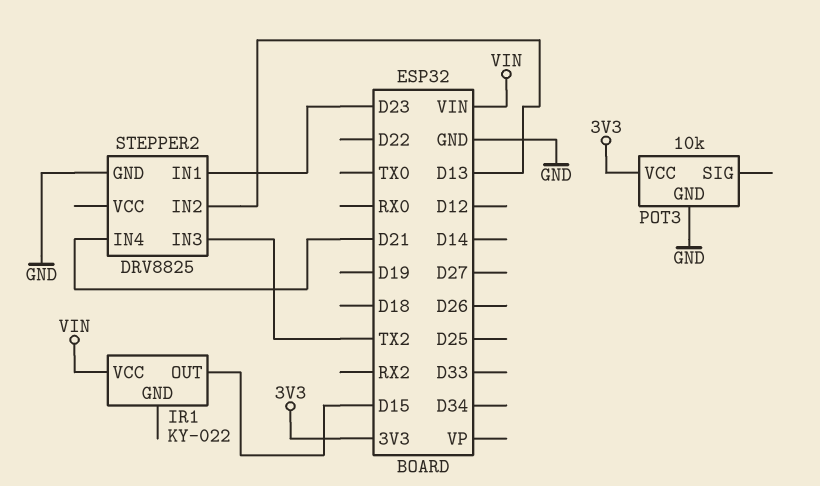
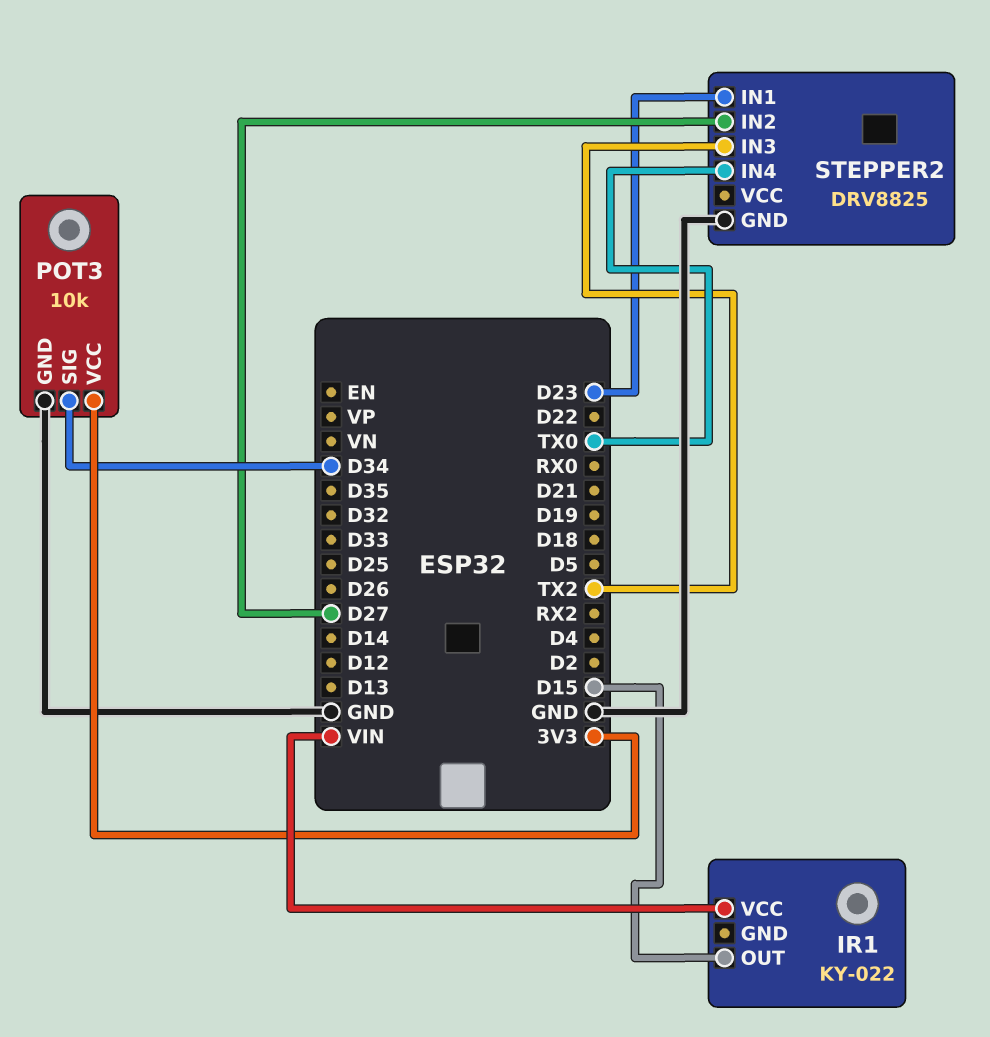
POT3 pin SIG: none -> D34
STEPPER2 pin IN2: D13 -> D27
STEPPER2 pin IN4: D21 -> TX0

